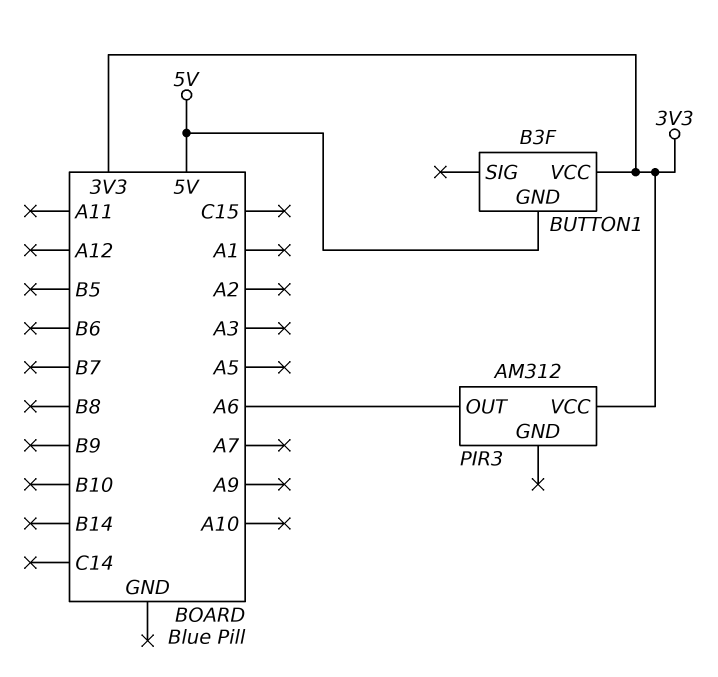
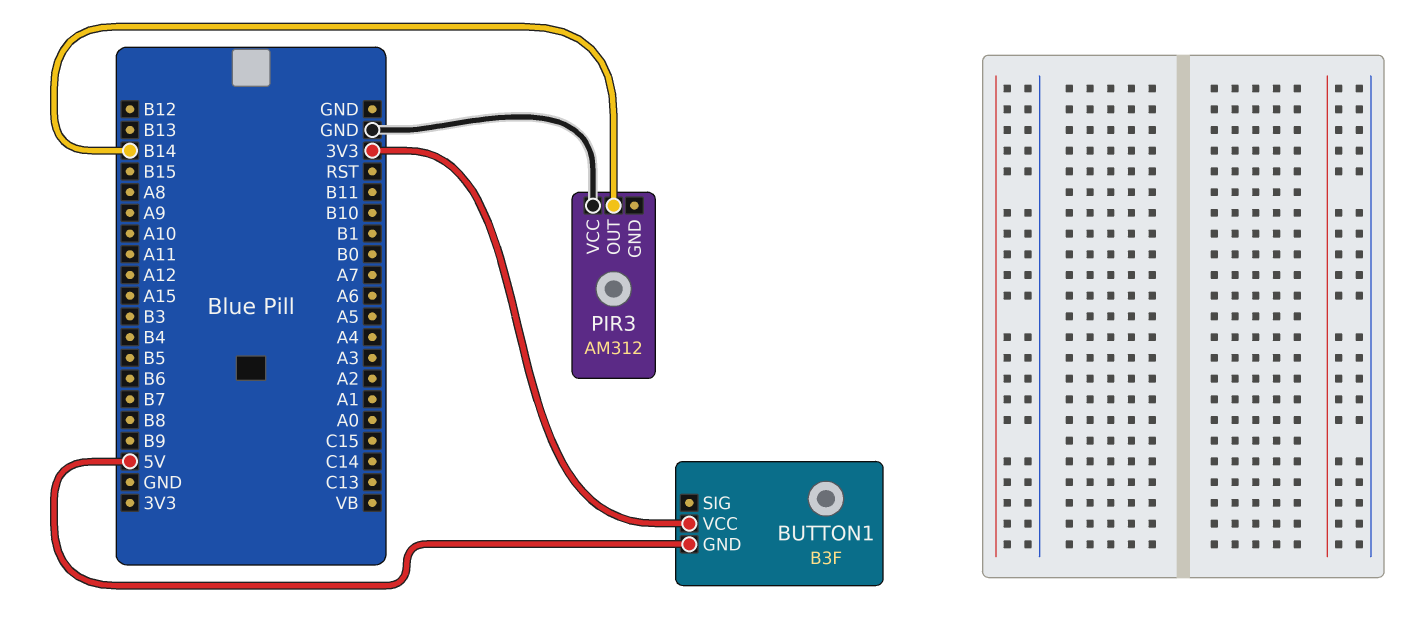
PIR3 pin OUT: A6 -> B14
PIR3 pin VCC: 3V3 -> GND

